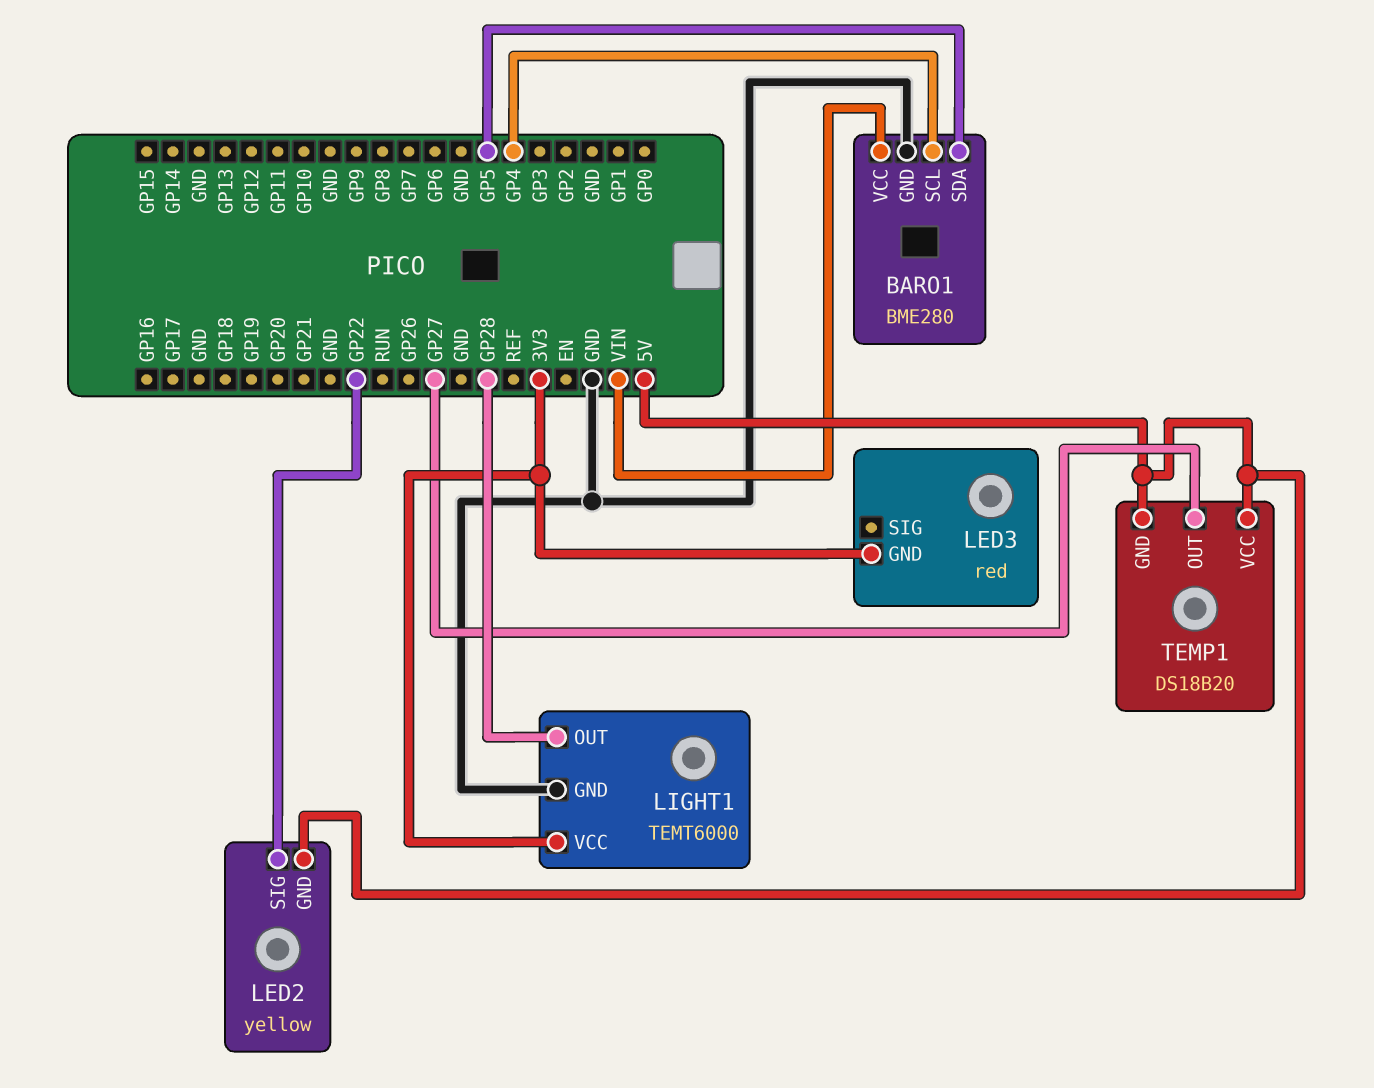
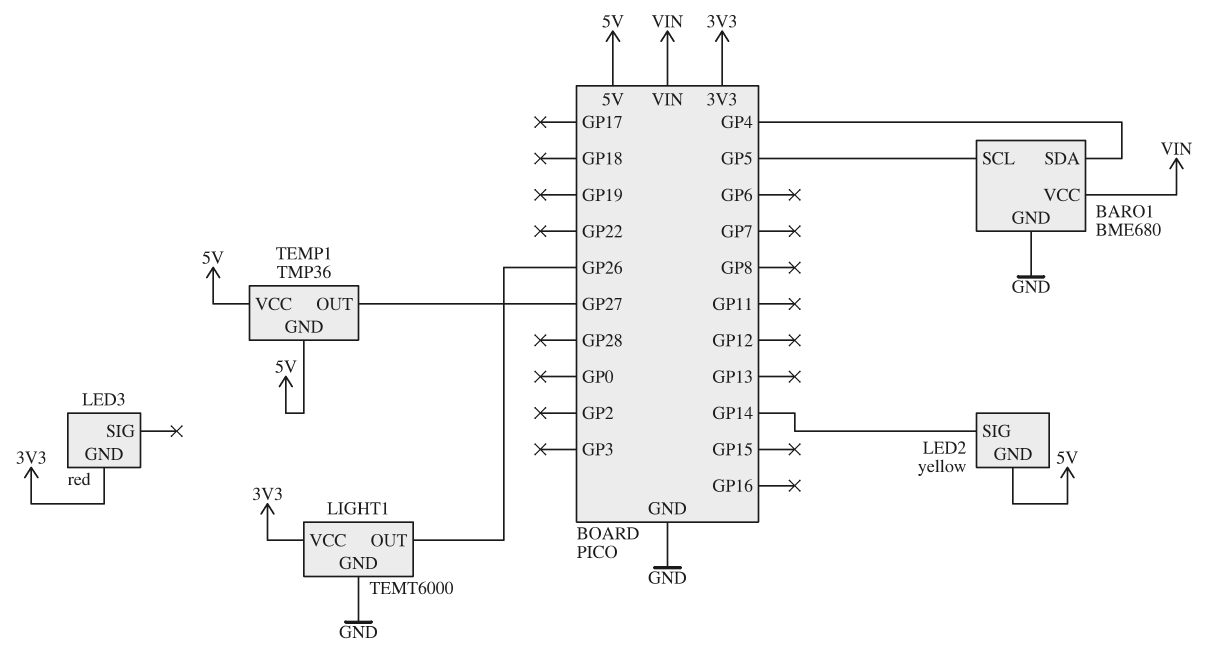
BARO1: BME280 -> BME680
BARO1 pin SCL: GP4 -> GP5
BARO1 pin SDA: GP5 -> GP4
LED2 pin SIG: GP22 -> GP14
LIGHT1 pin OUT: GP28 -> GP26
TEMP1: DS18B20 -> TMP36

